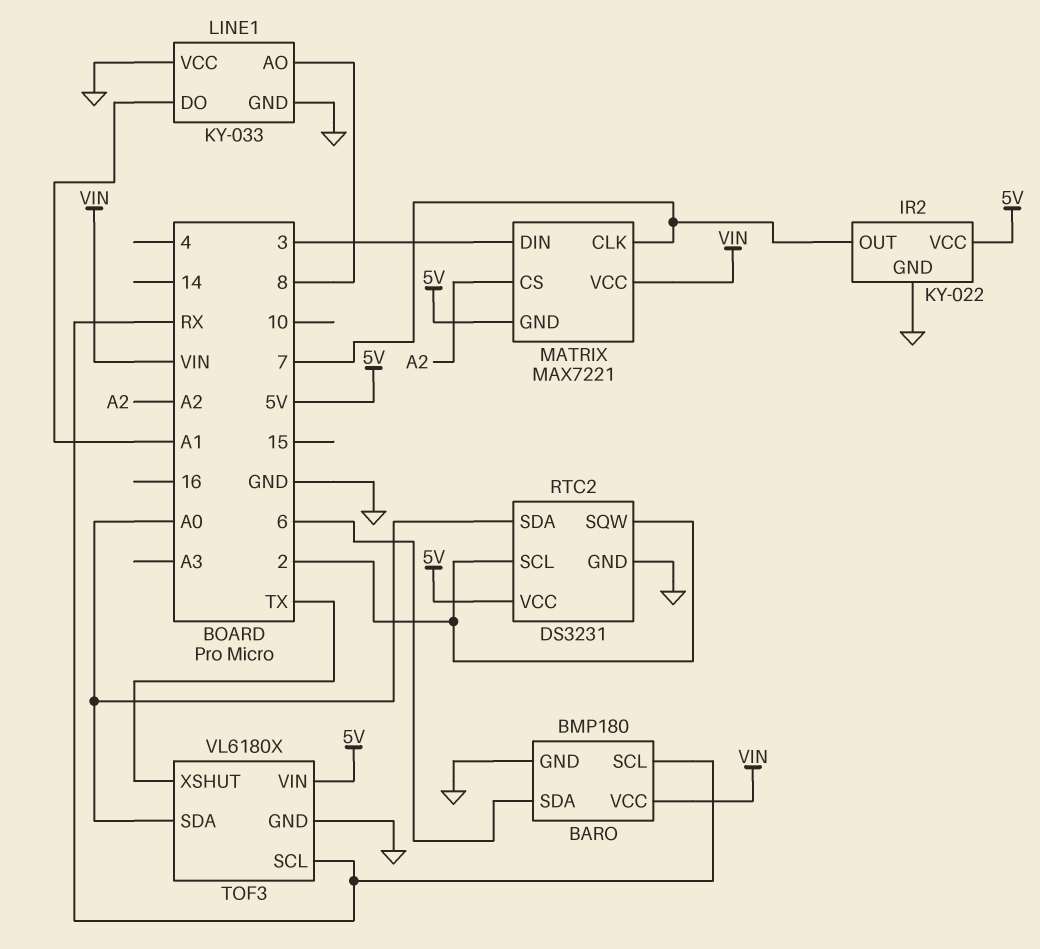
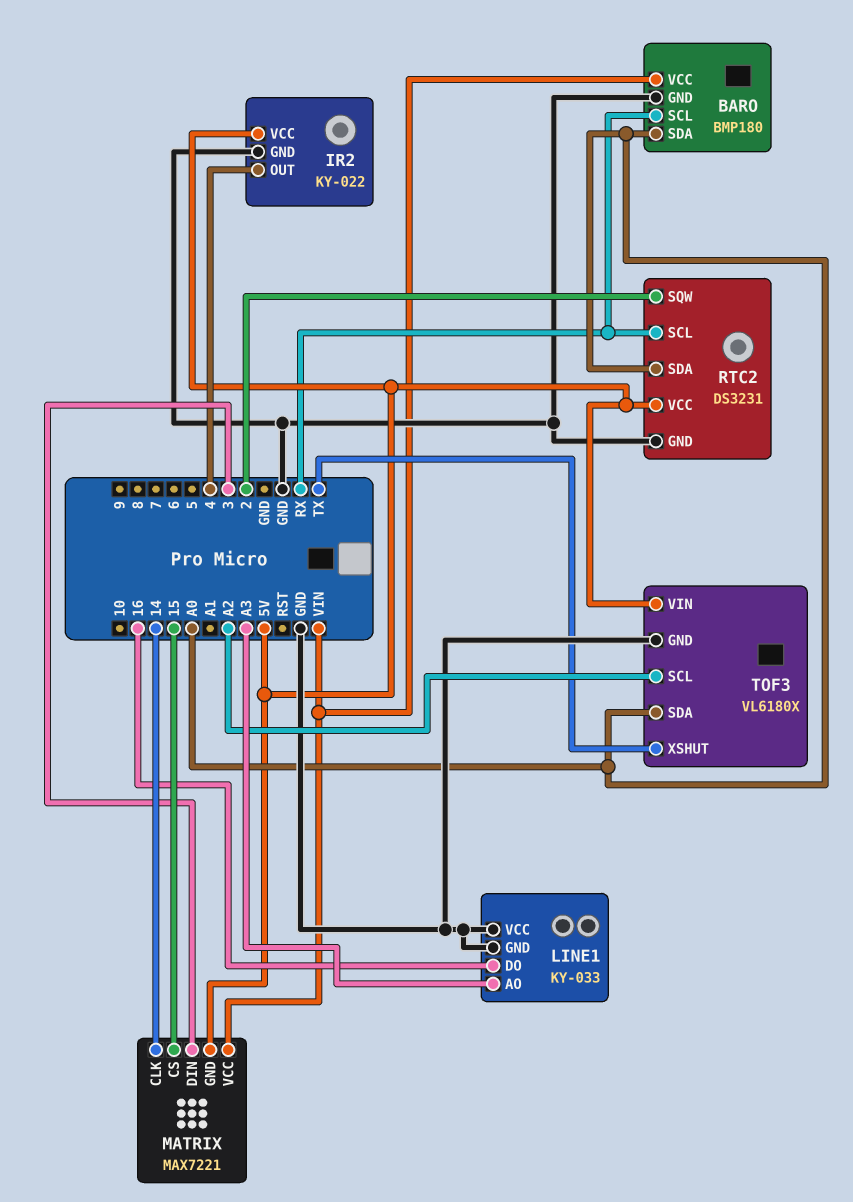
BARO pin SDA: 6 -> A0
IR2 pin OUT: 7 -> 4
LINE1 pin AO: 8 -> A3
LINE1 pin DO: A1 -> 16
MATRIX pin CLK: 7 -> 14
MATRIX pin CS: A2 -> 15
RTC2 pin SCL: 2 -> RX
TOF3 pin SCL: RX -> A2

